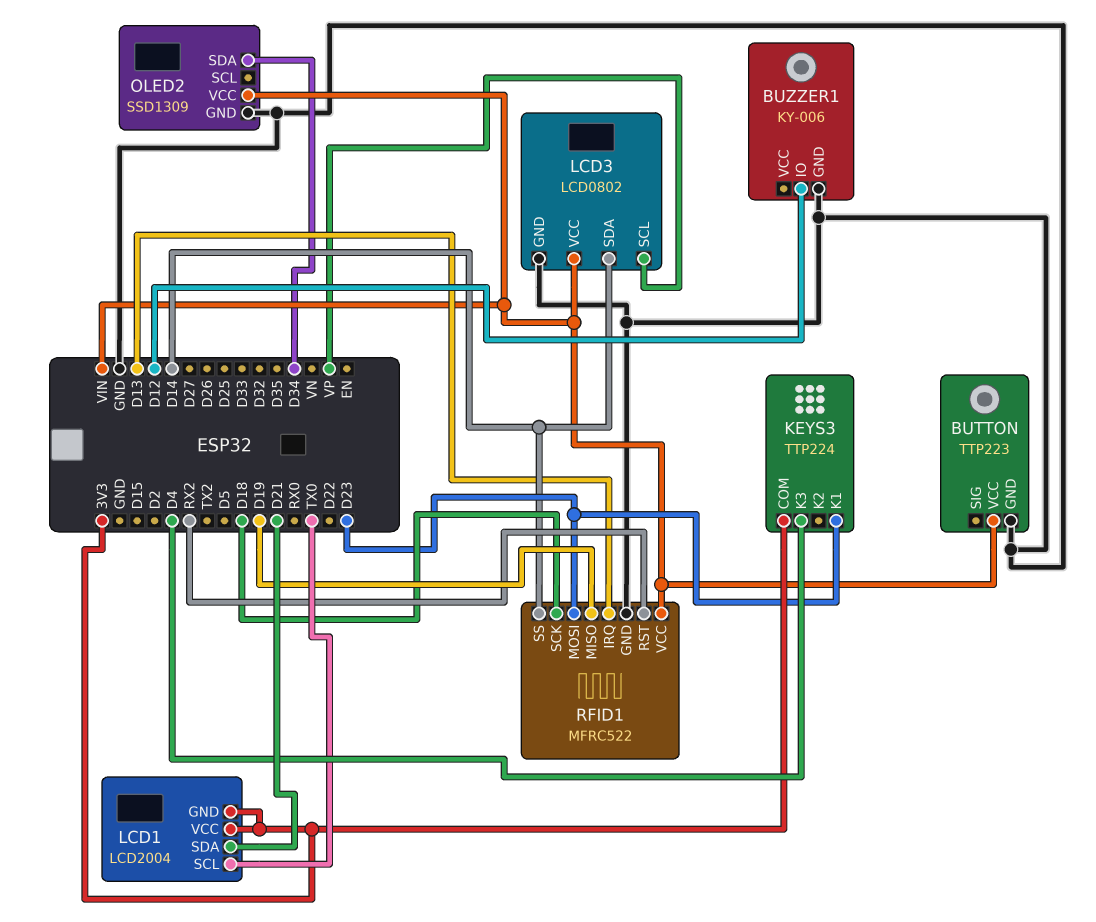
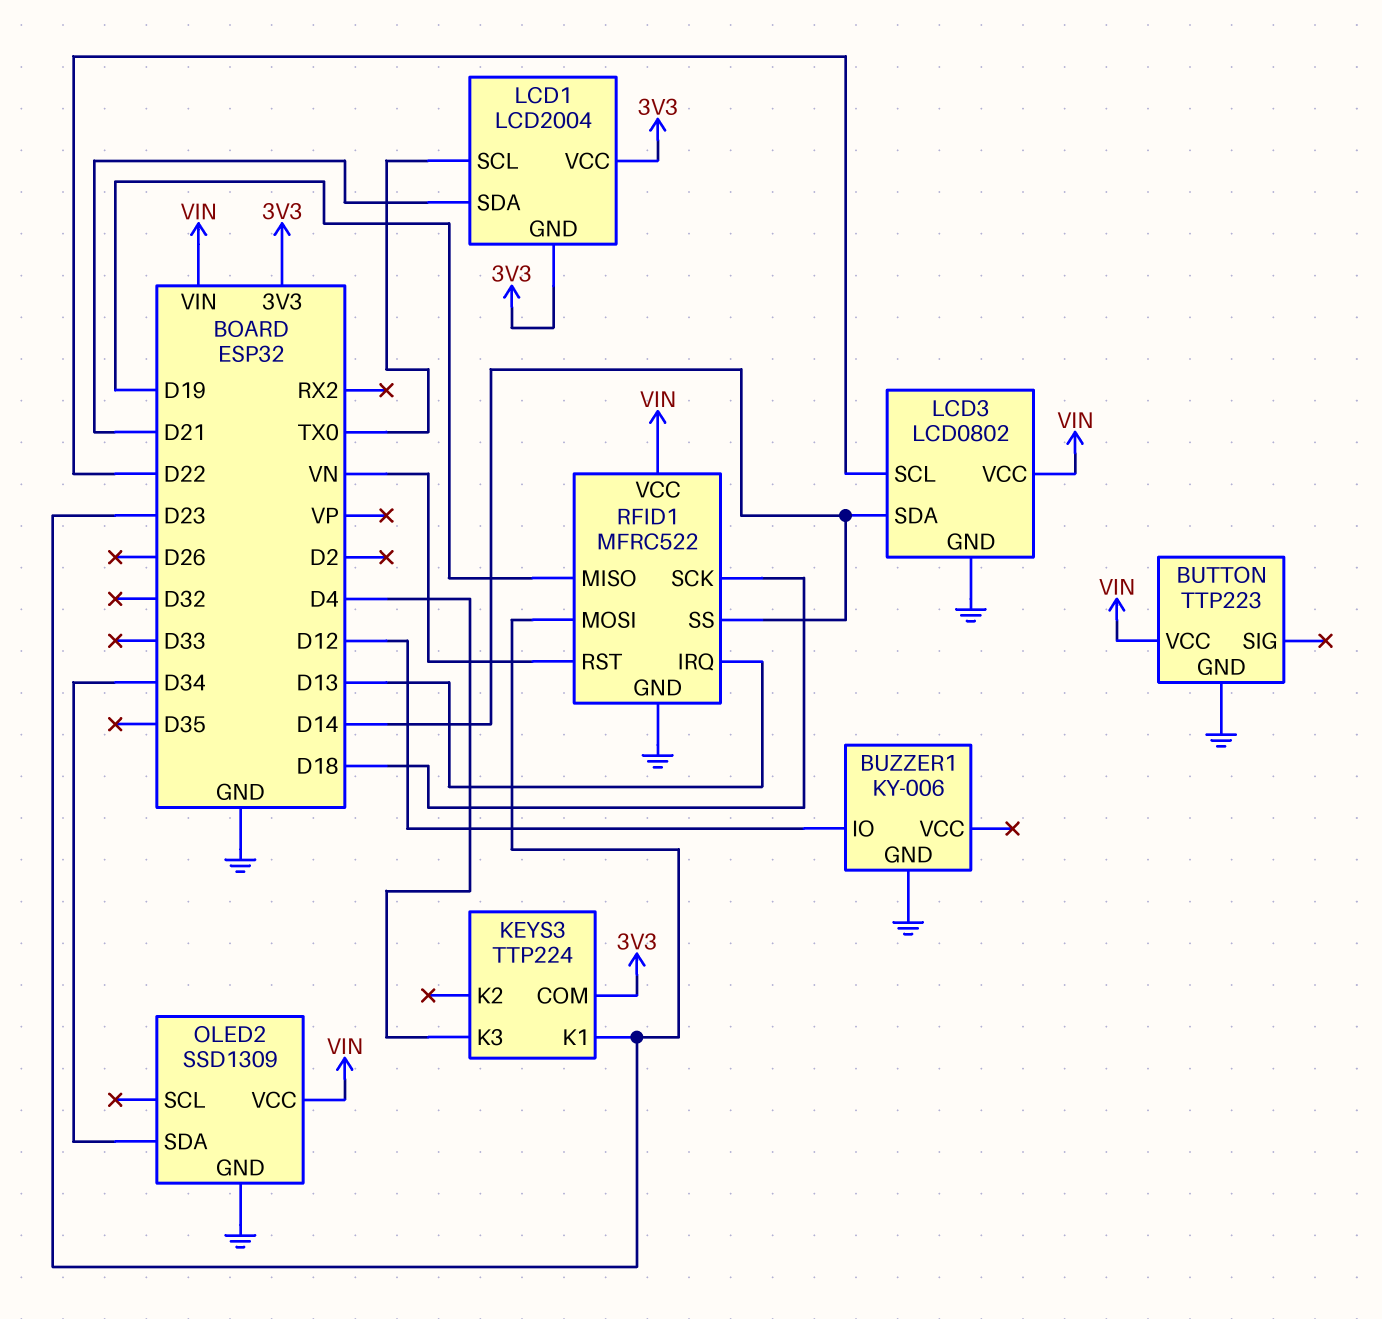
LCD3 pin SCL: VP -> D22
RFID1 pin RST: RX2 -> VN

